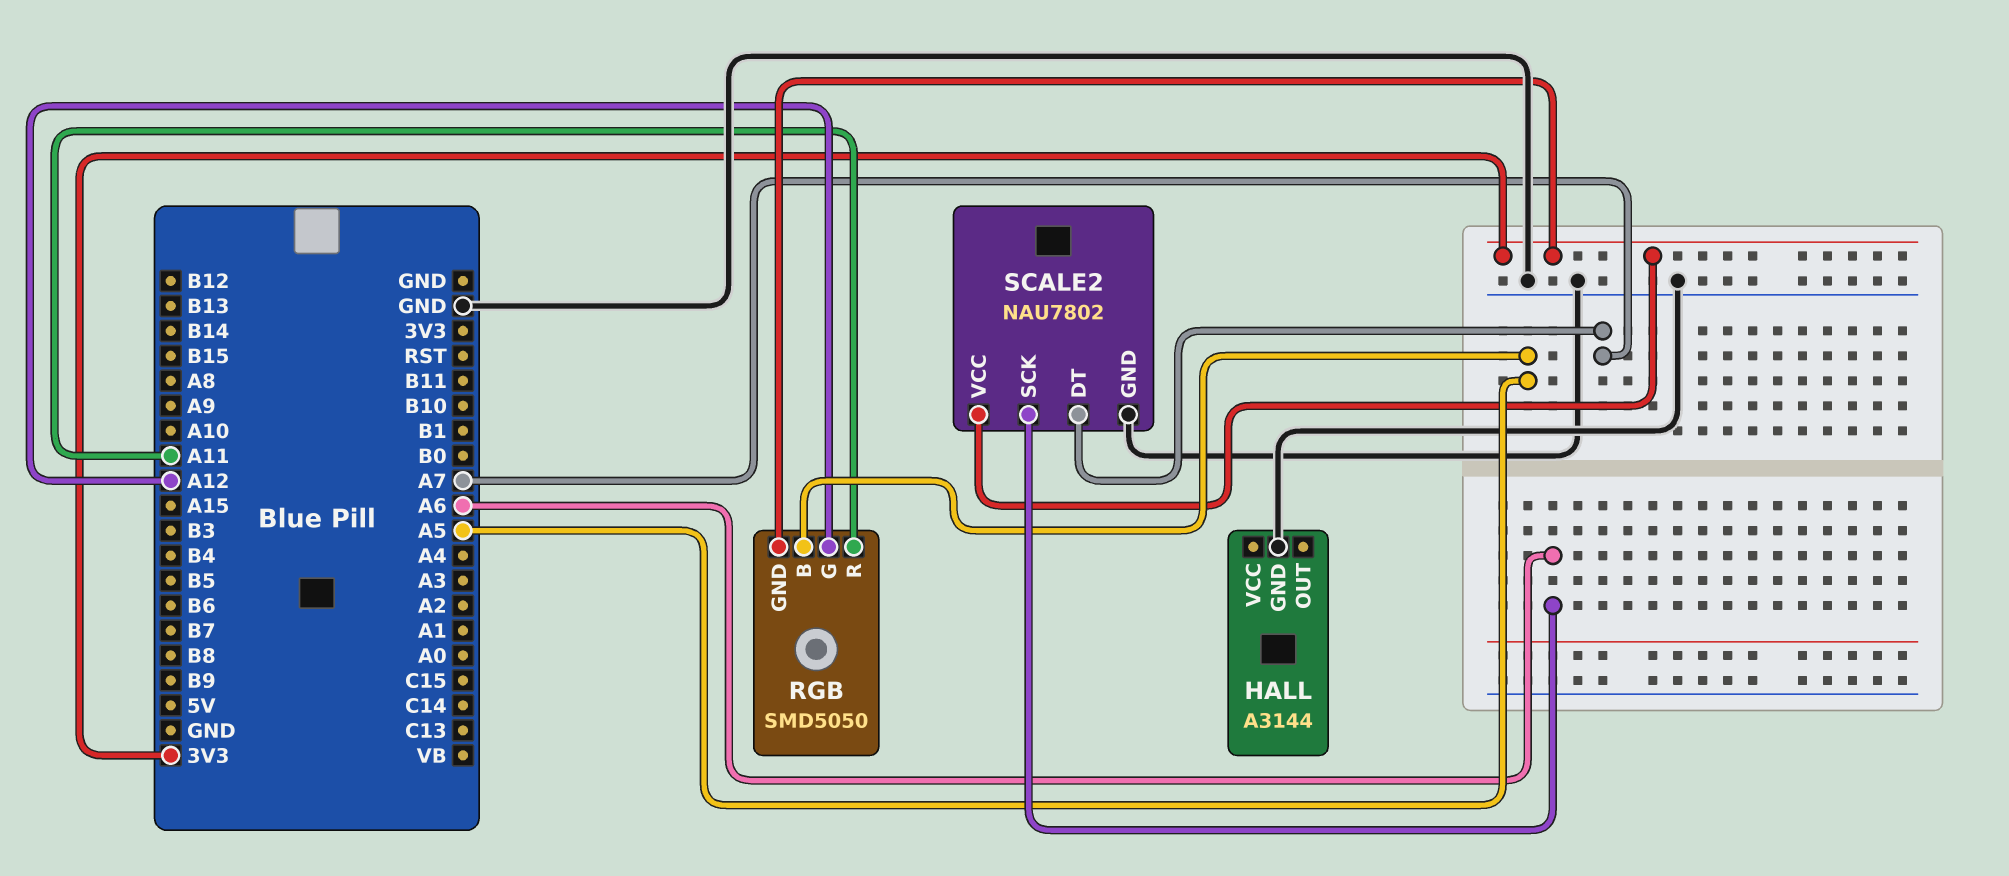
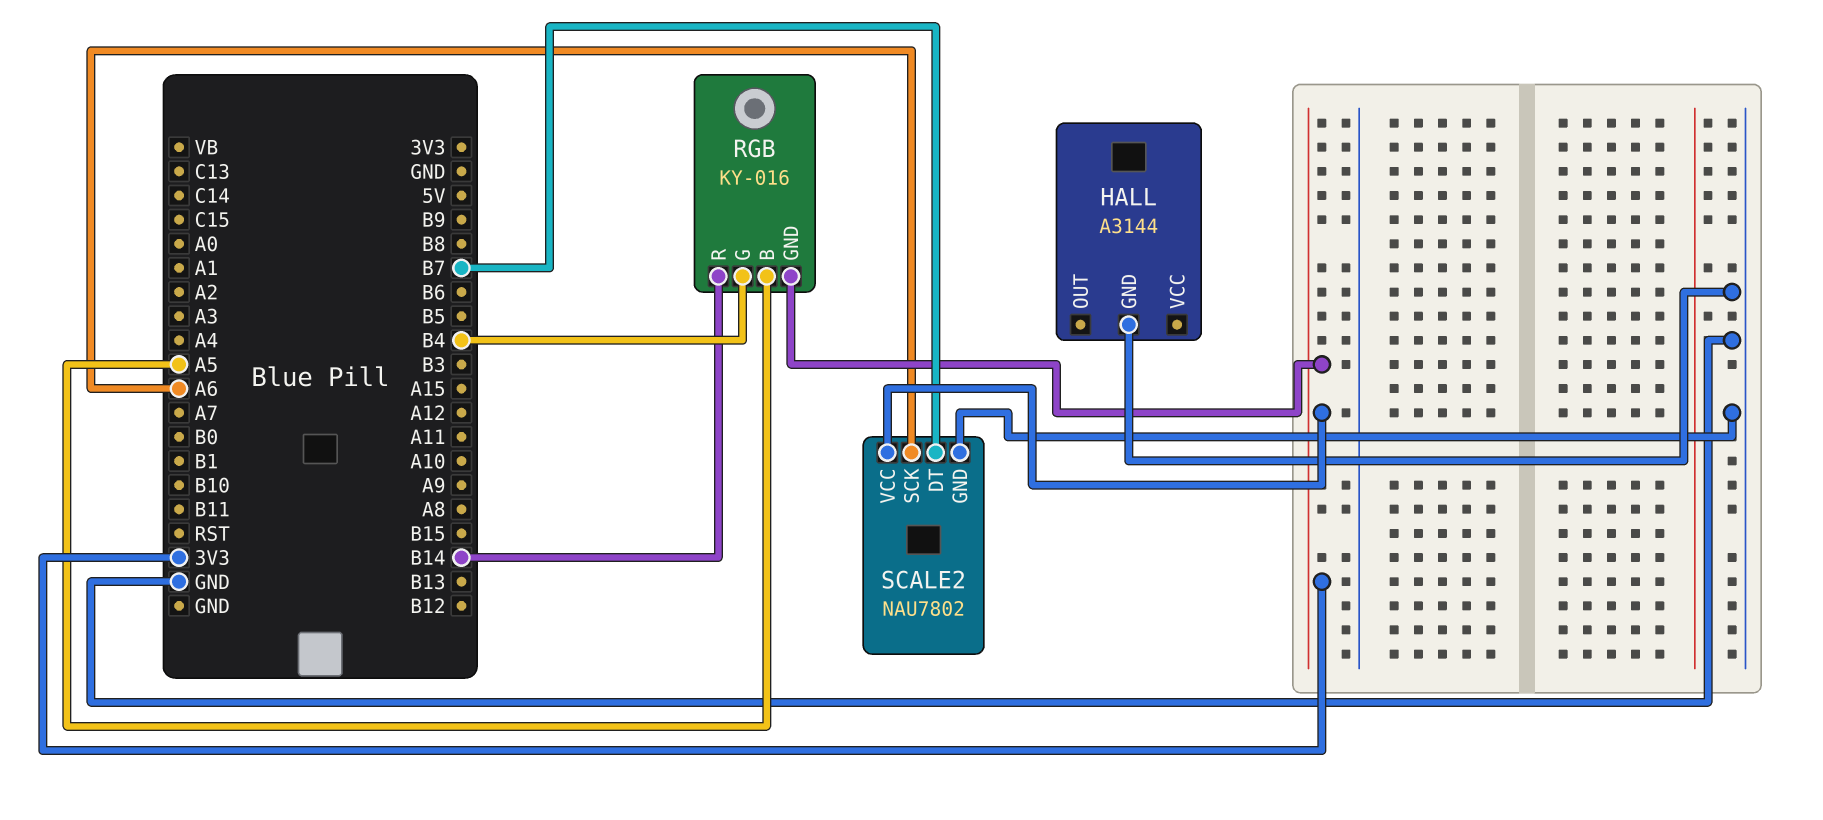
RGB: SMD5050 -> KY-016
RGB pin G: A12 -> B4
RGB pin R: A11 -> B14
SCALE2 pin DT: A7 -> B7

